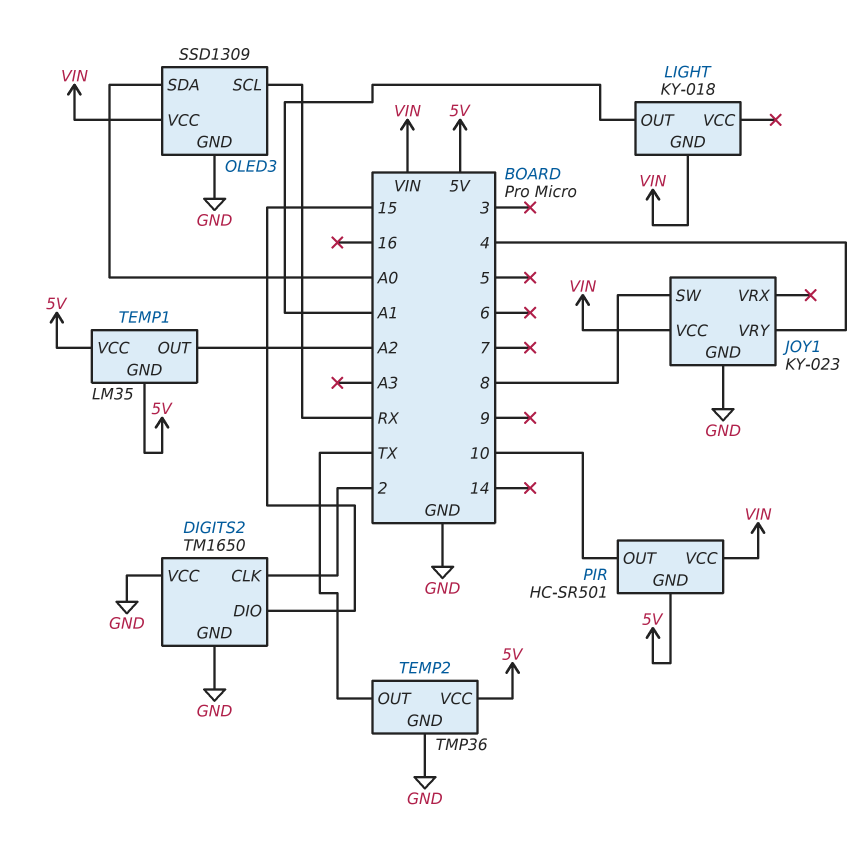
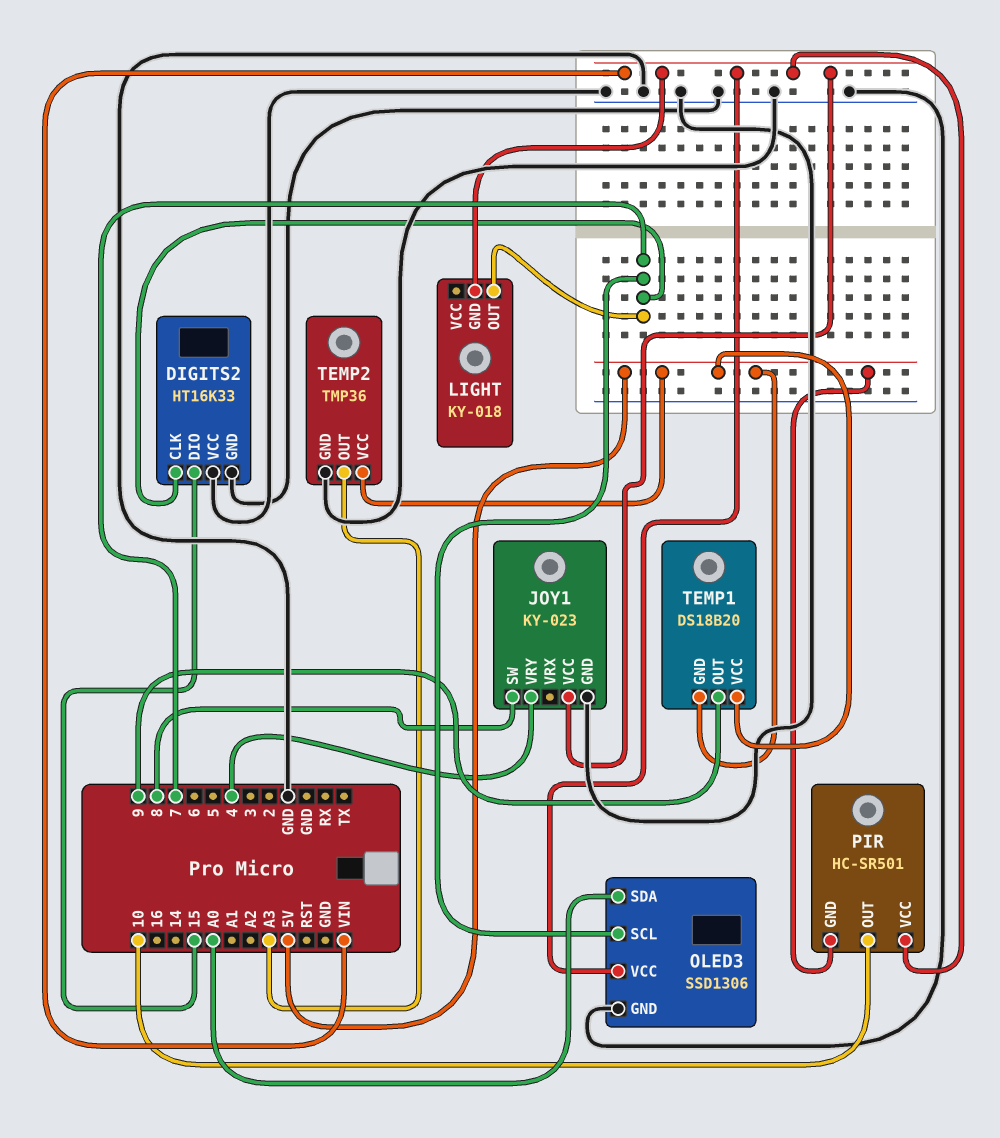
DIGITS2: TM1650 -> HT16K33
DIGITS2 pin CLK: 2 -> 7
LIGHT pin OUT: A1 -> 7
OLED3: SSD1309 -> SSD1306
OLED3 pin SCL: RX -> 7
TEMP1: LM35 -> DS18B20
TEMP1 pin OUT: A2 -> 9
TEMP2 pin OUT: TX -> A3

